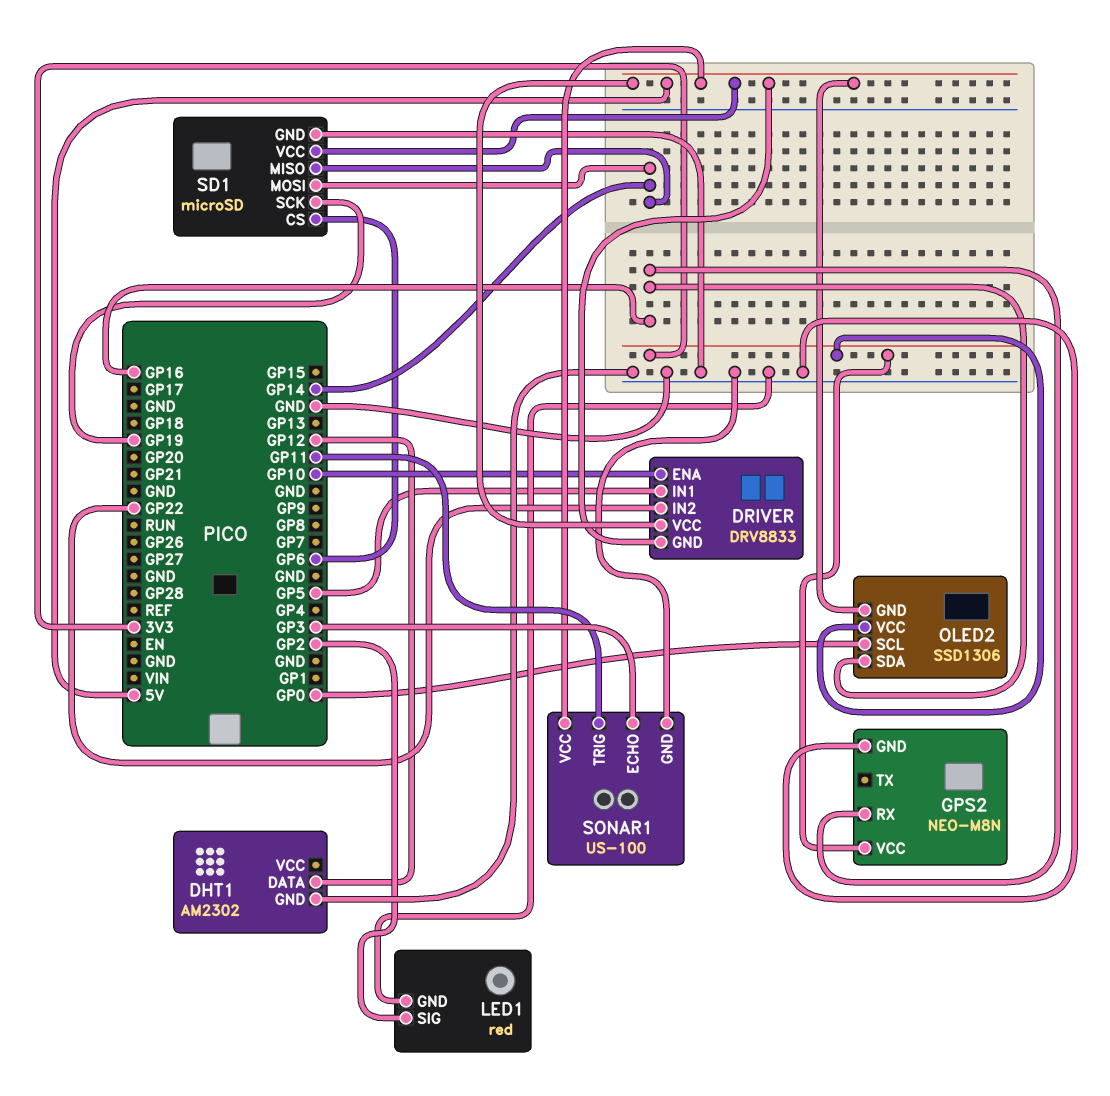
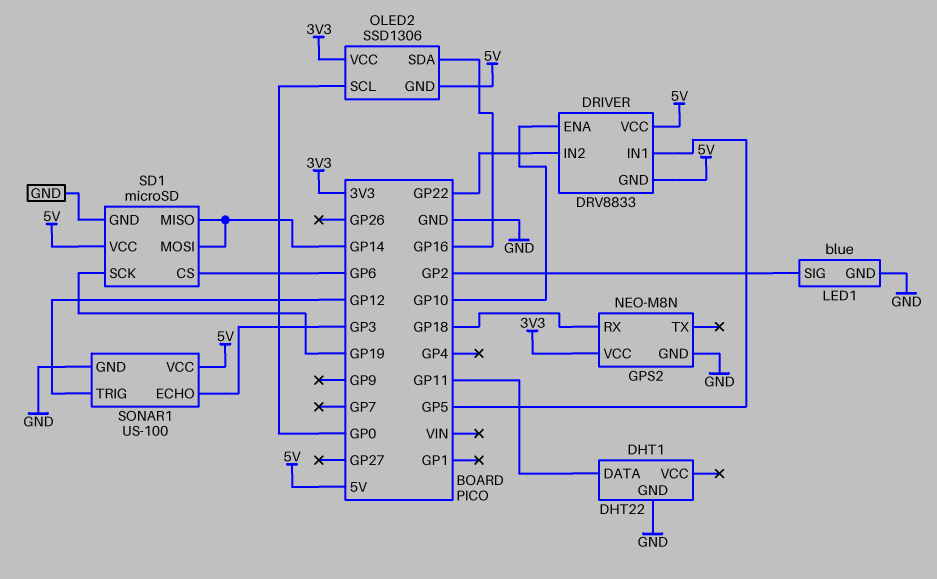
DHT1: AM2302 -> DHT22
DHT1 pin DATA: GP12 -> GP11
GPS2 pin RX: GP16 -> GP18
LED1: red -> blue
SONAR1 pin TRIG: GP11 -> GP12

